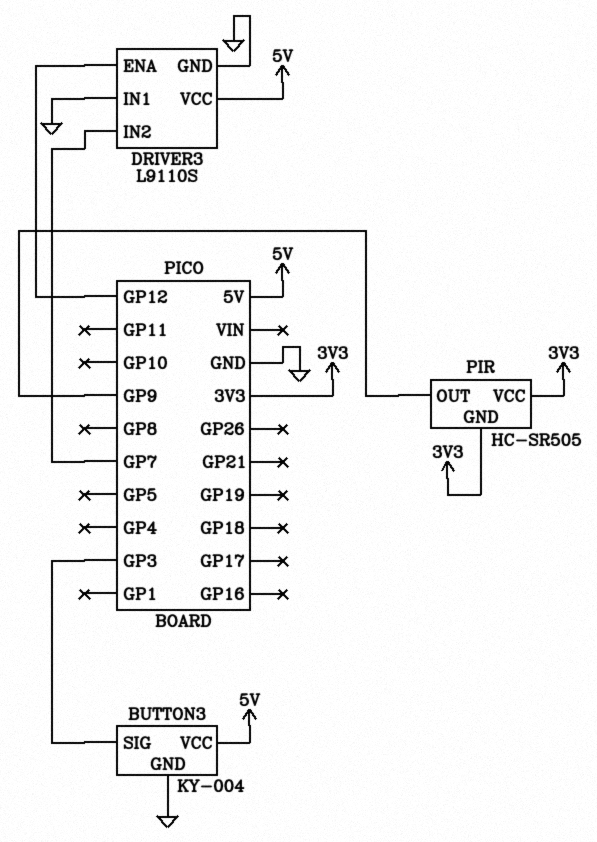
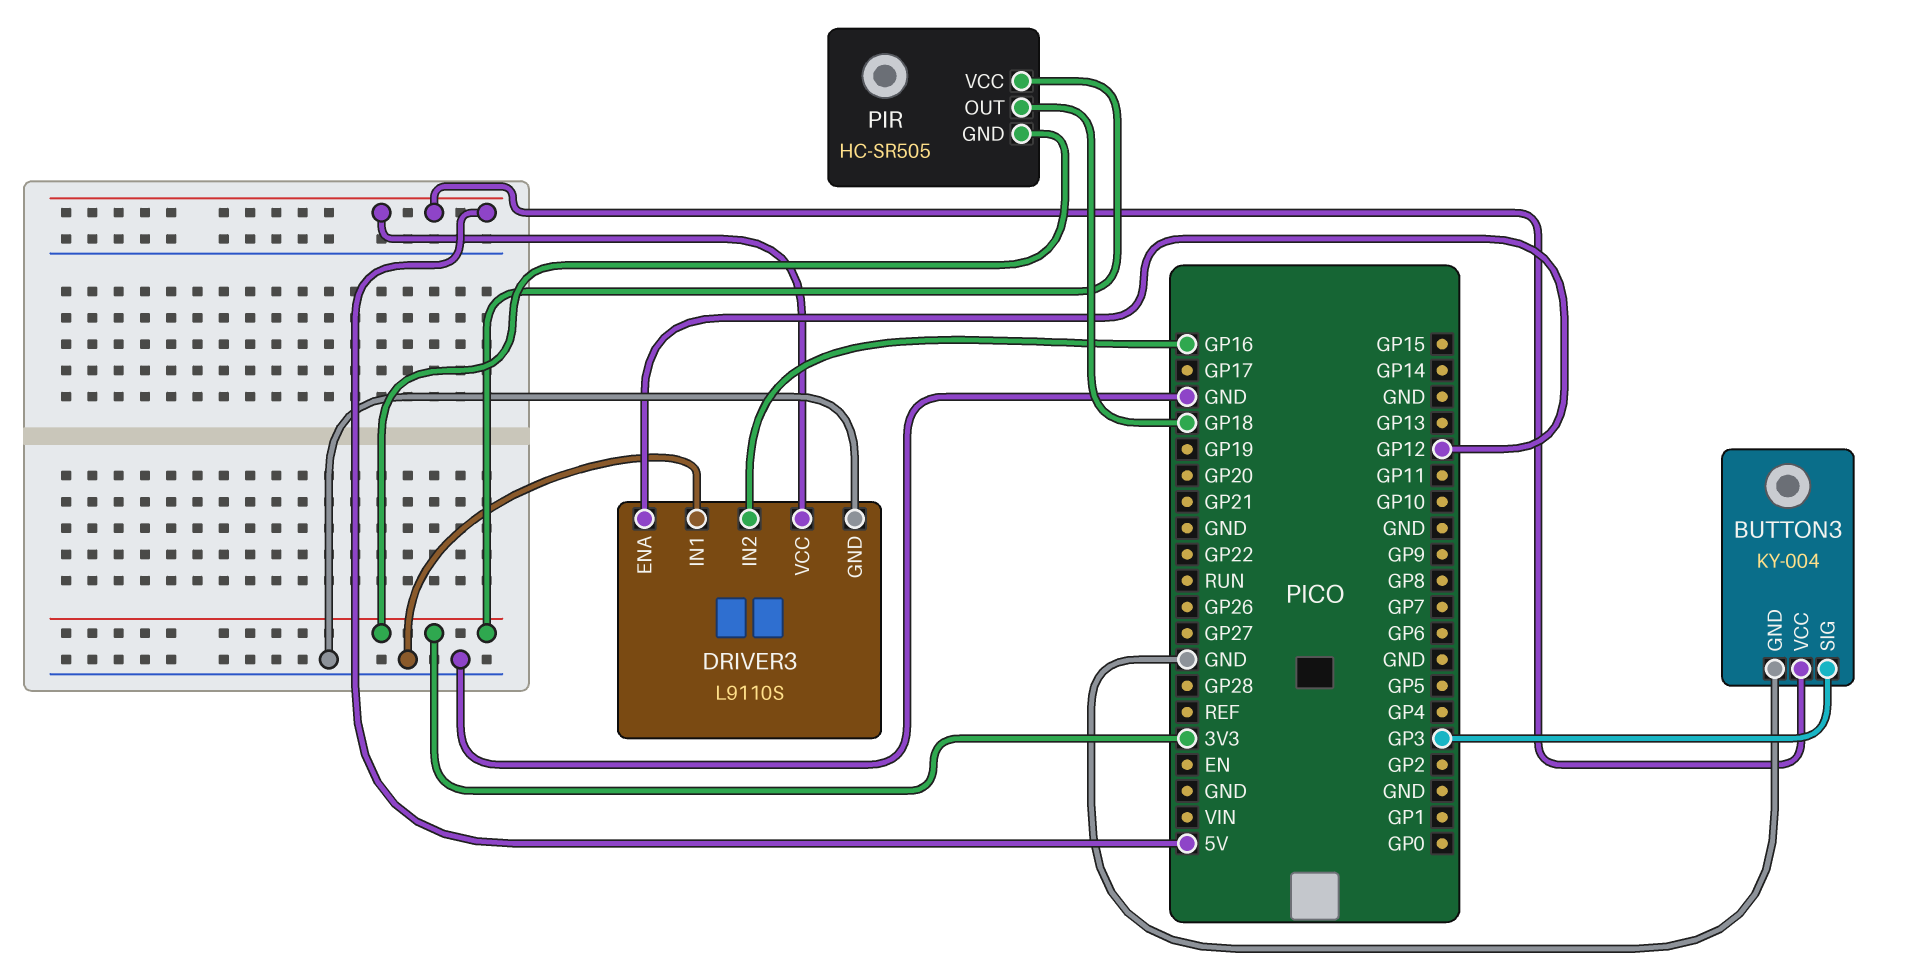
DRIVER3 pin IN2: GP7 -> GP16
PIR pin OUT: GP9 -> GP18

